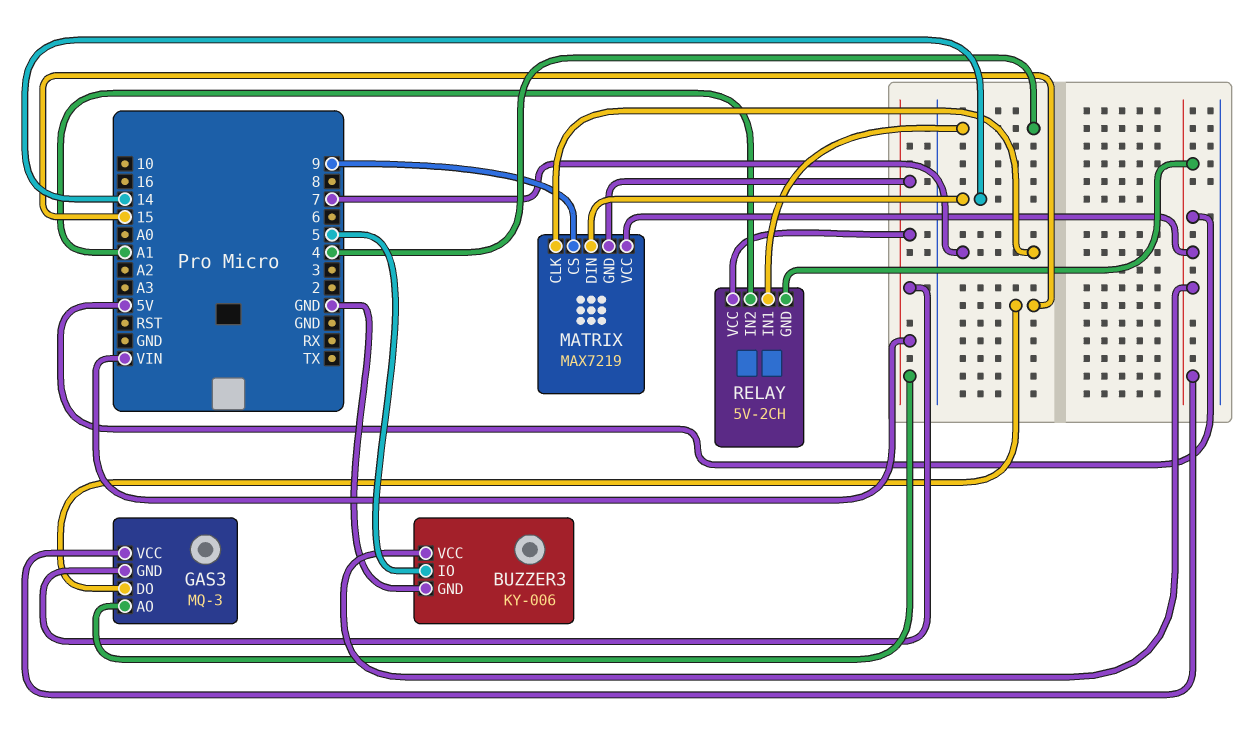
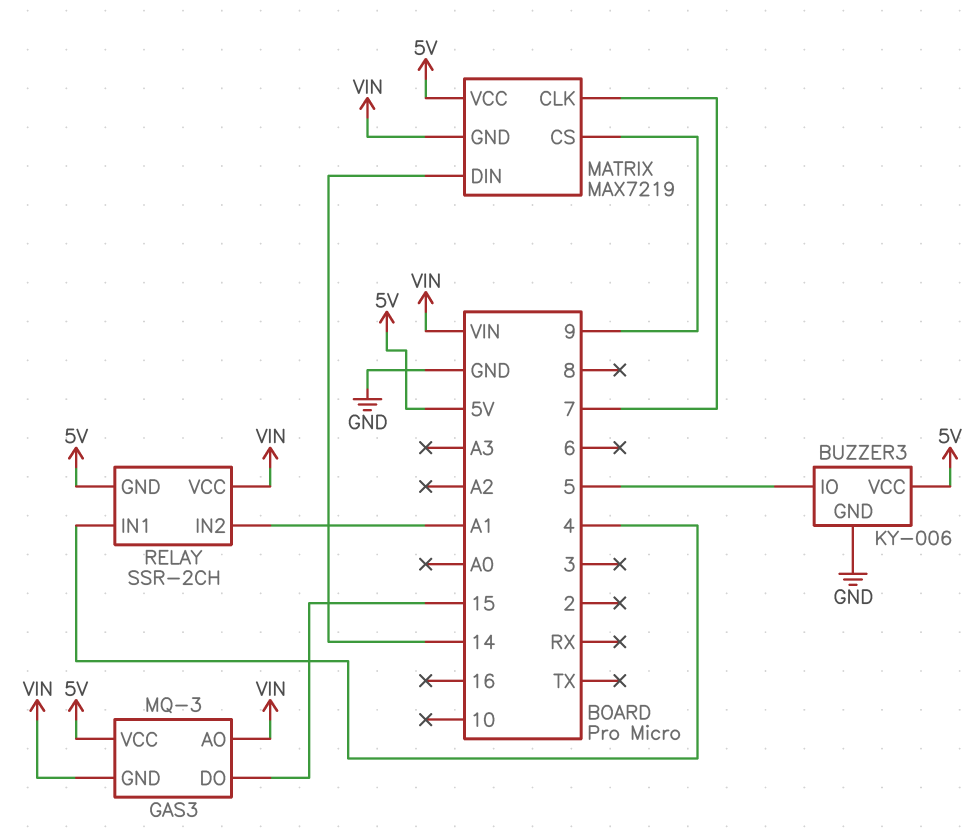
RELAY: 5V-2CH -> SSR-2CH

